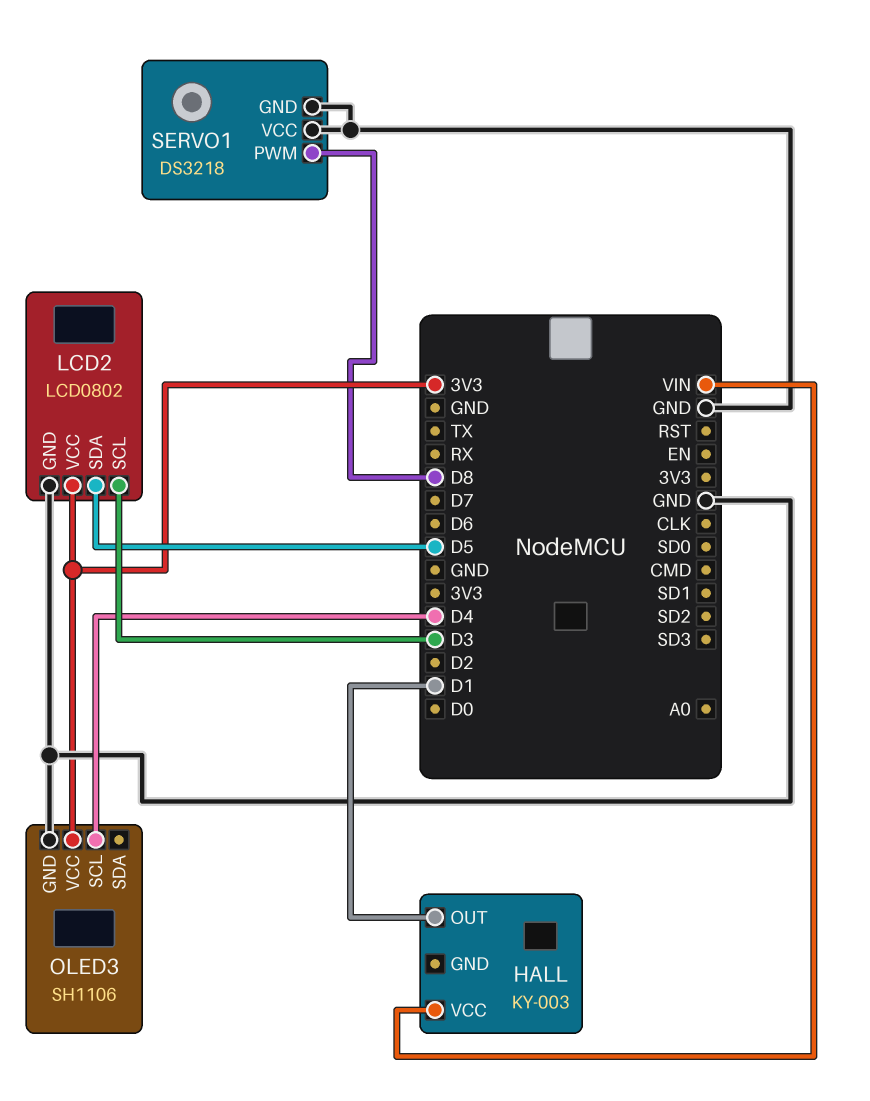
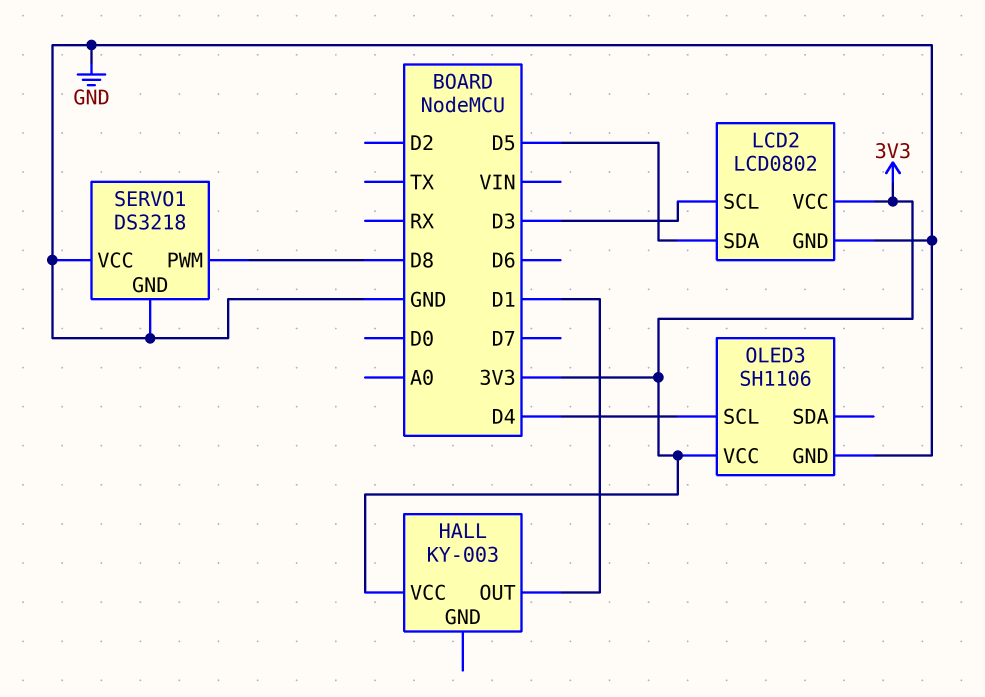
HALL pin VCC: VIN -> 3V3

